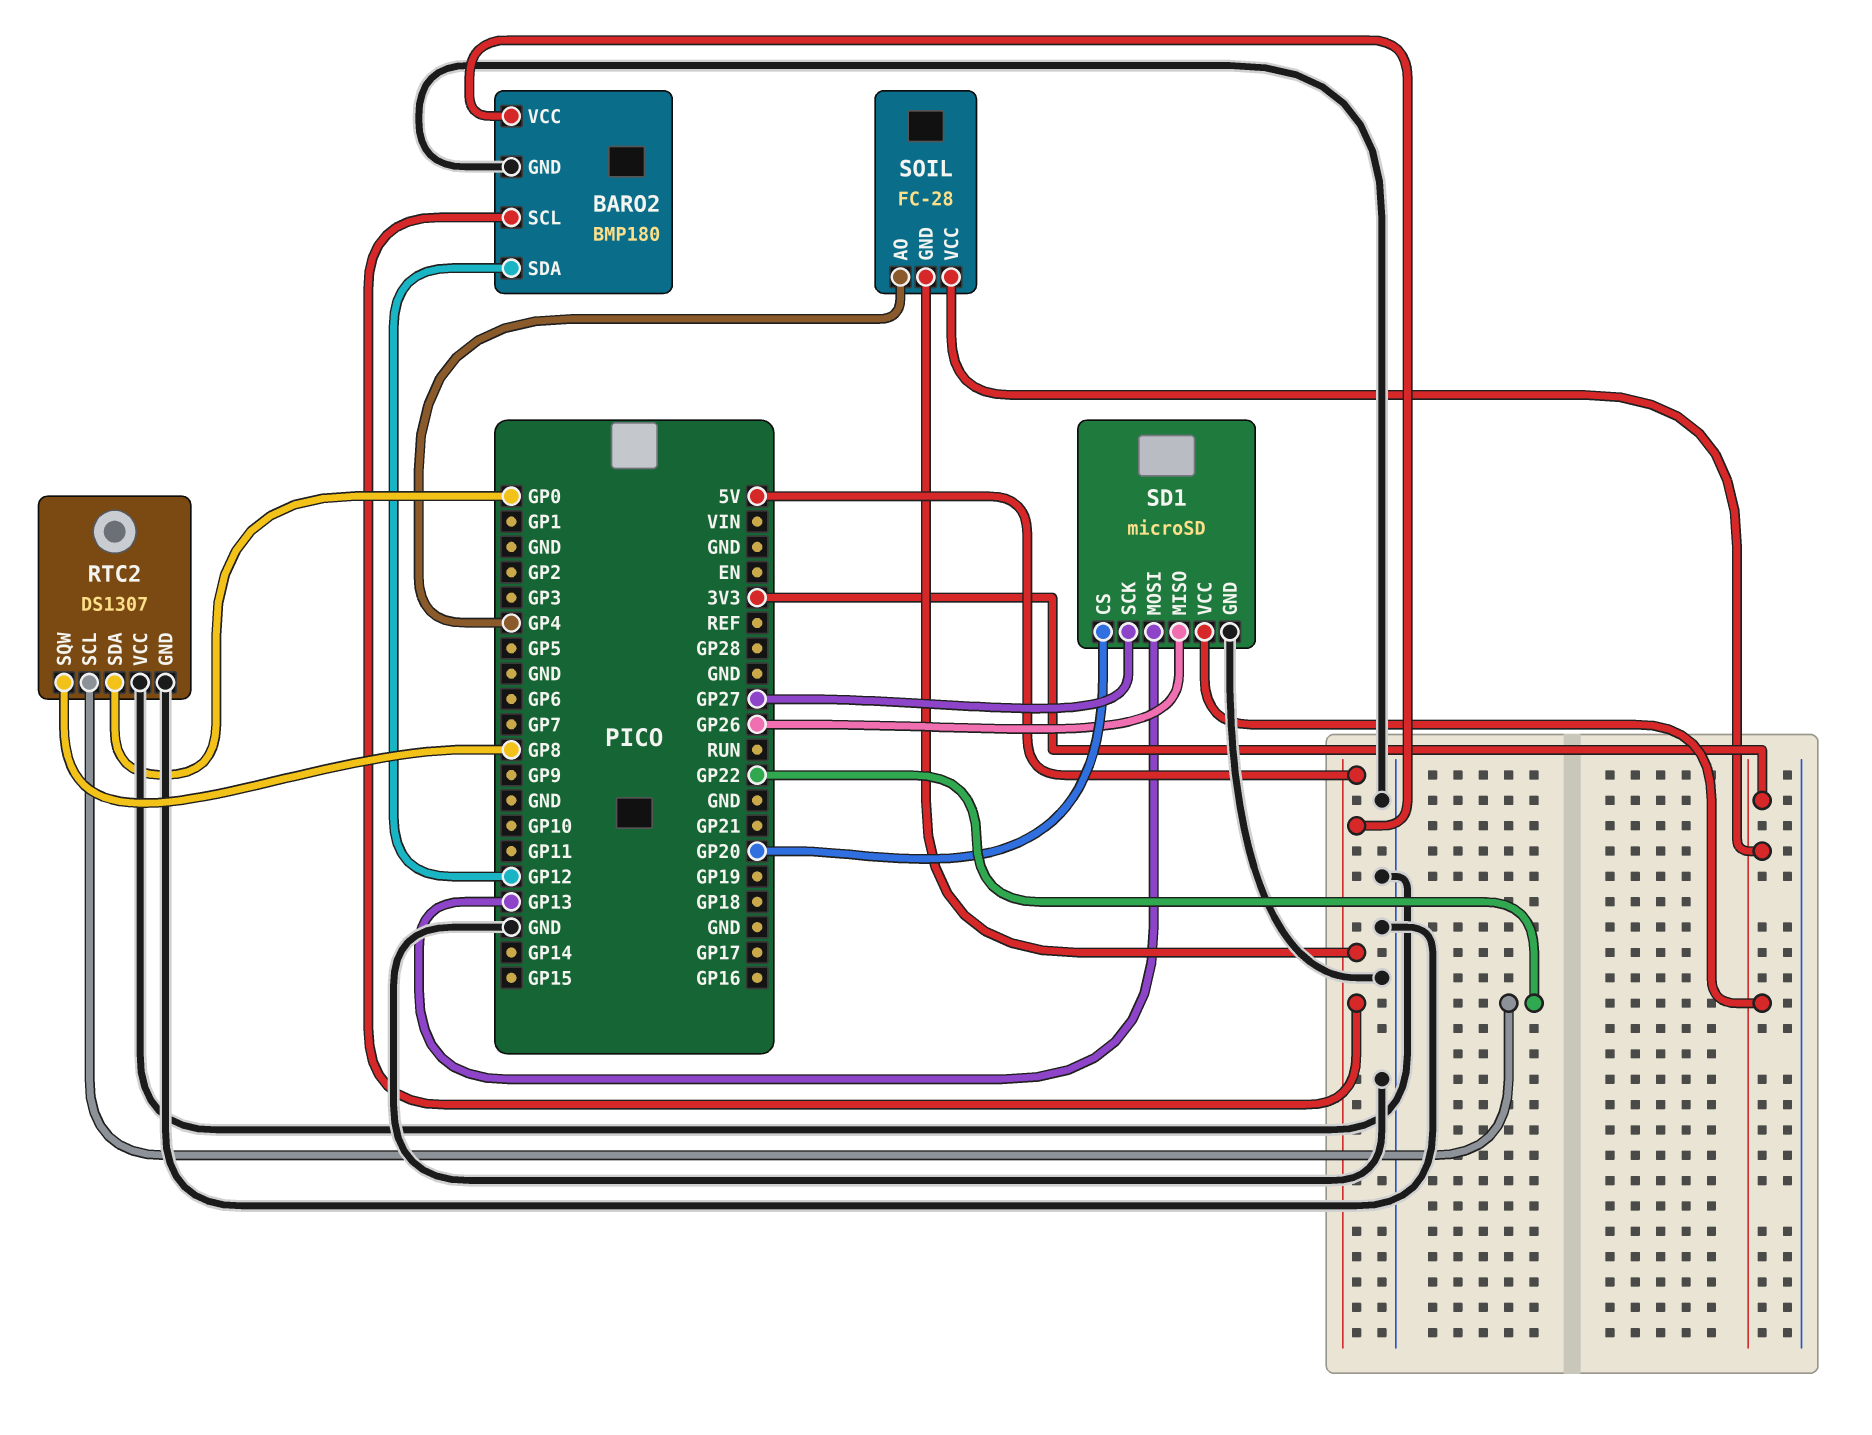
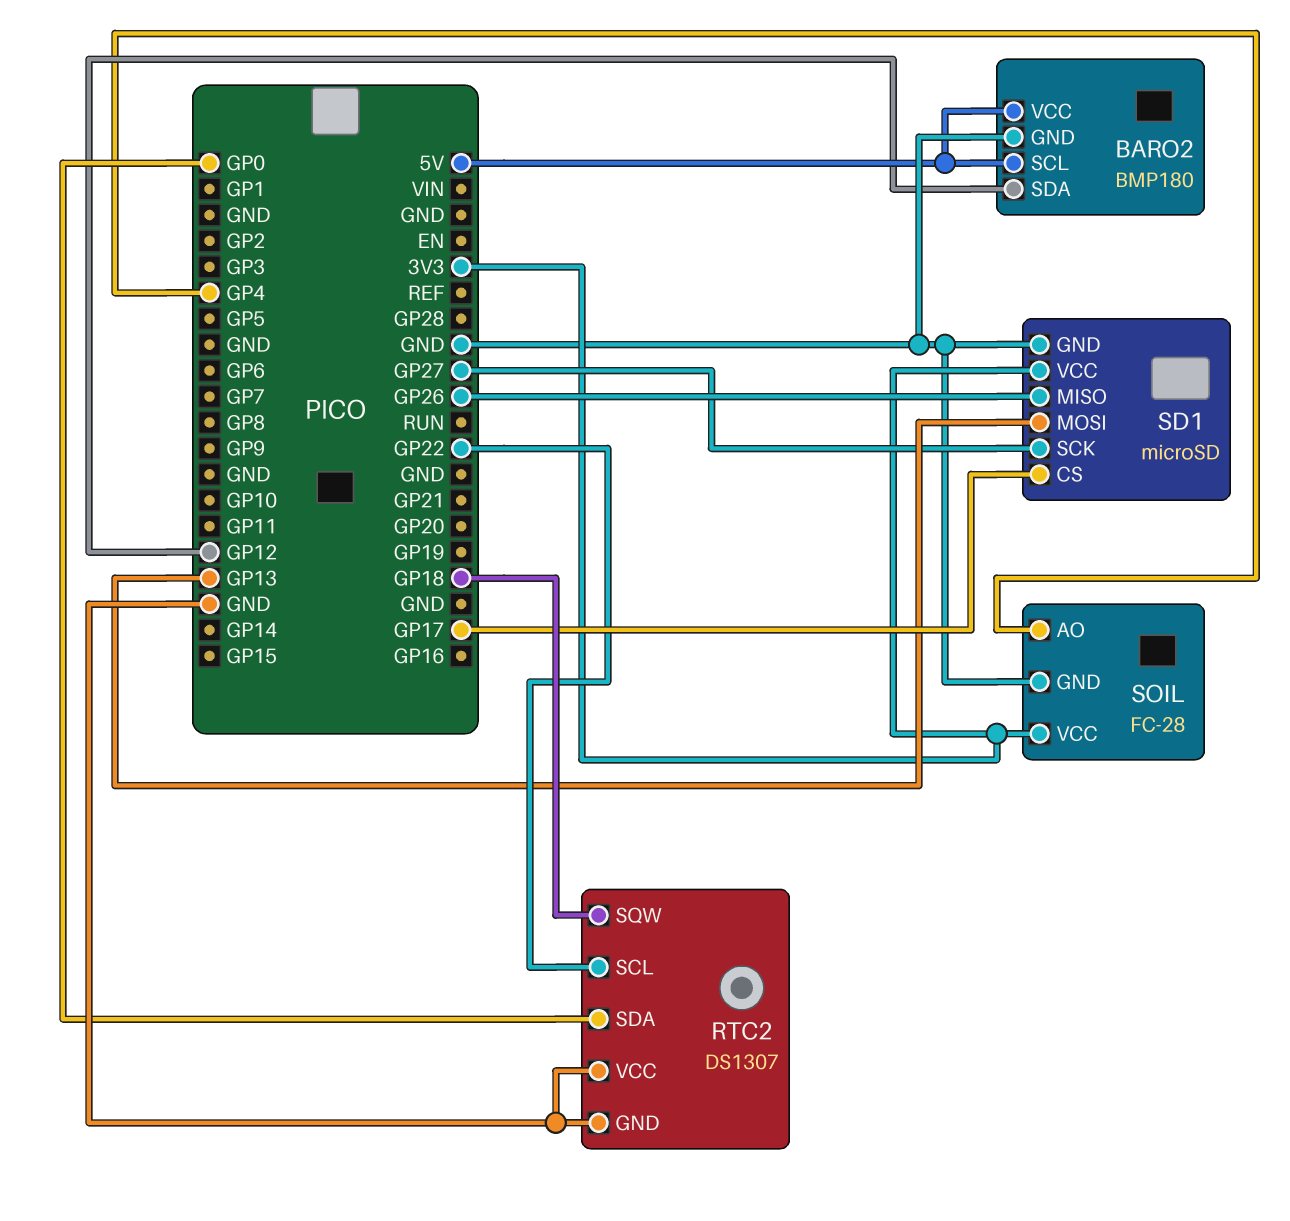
RTC2 pin SQW: GP8 -> GP18
SD1 pin CS: GP20 -> GP17
SOIL pin GND: 5V -> GND

